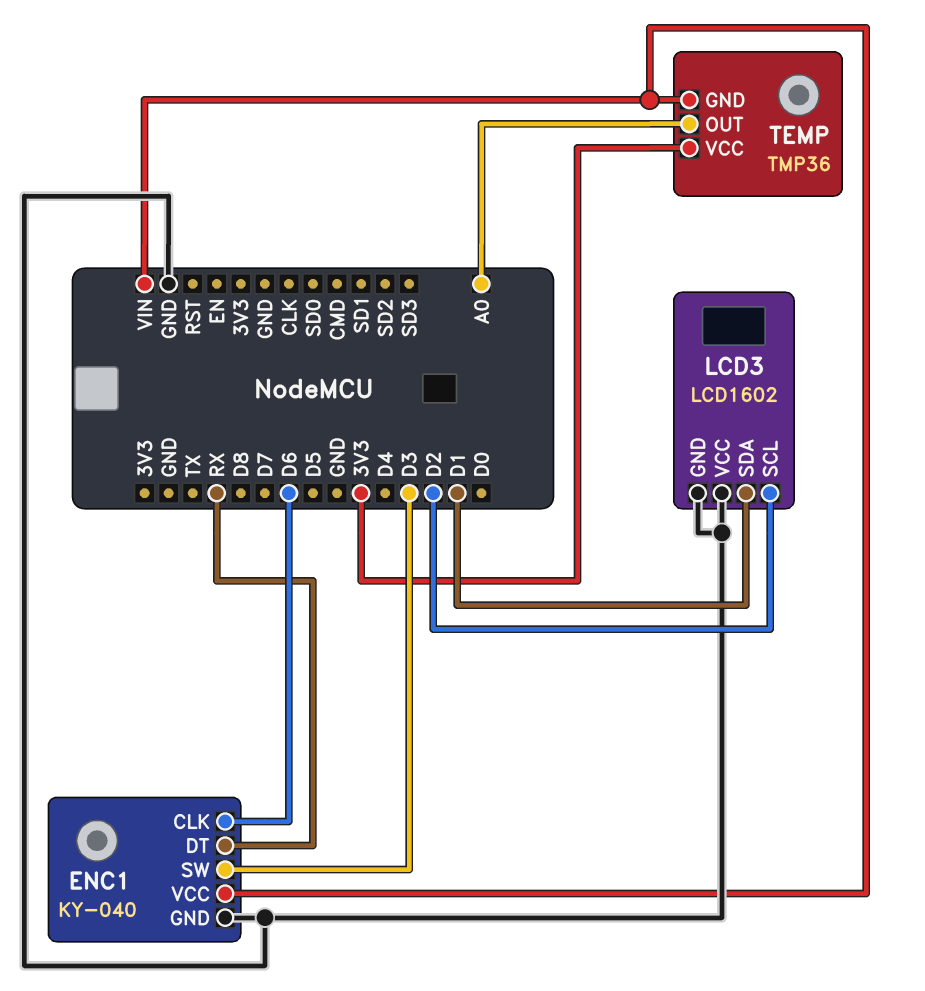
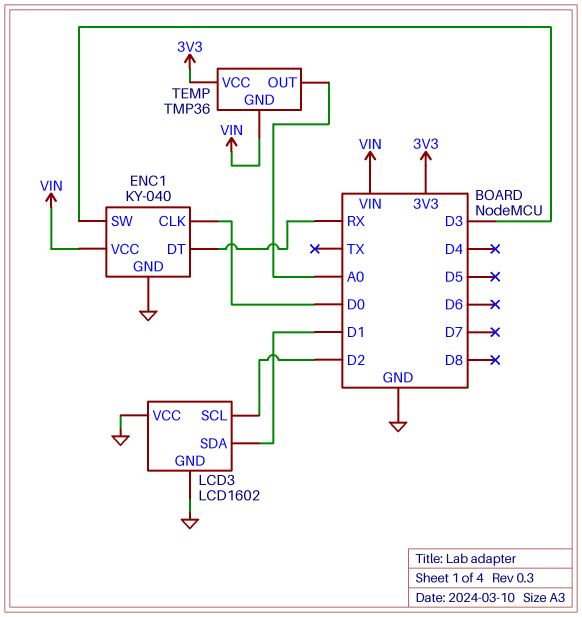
ENC1 pin CLK: D6 -> D0

